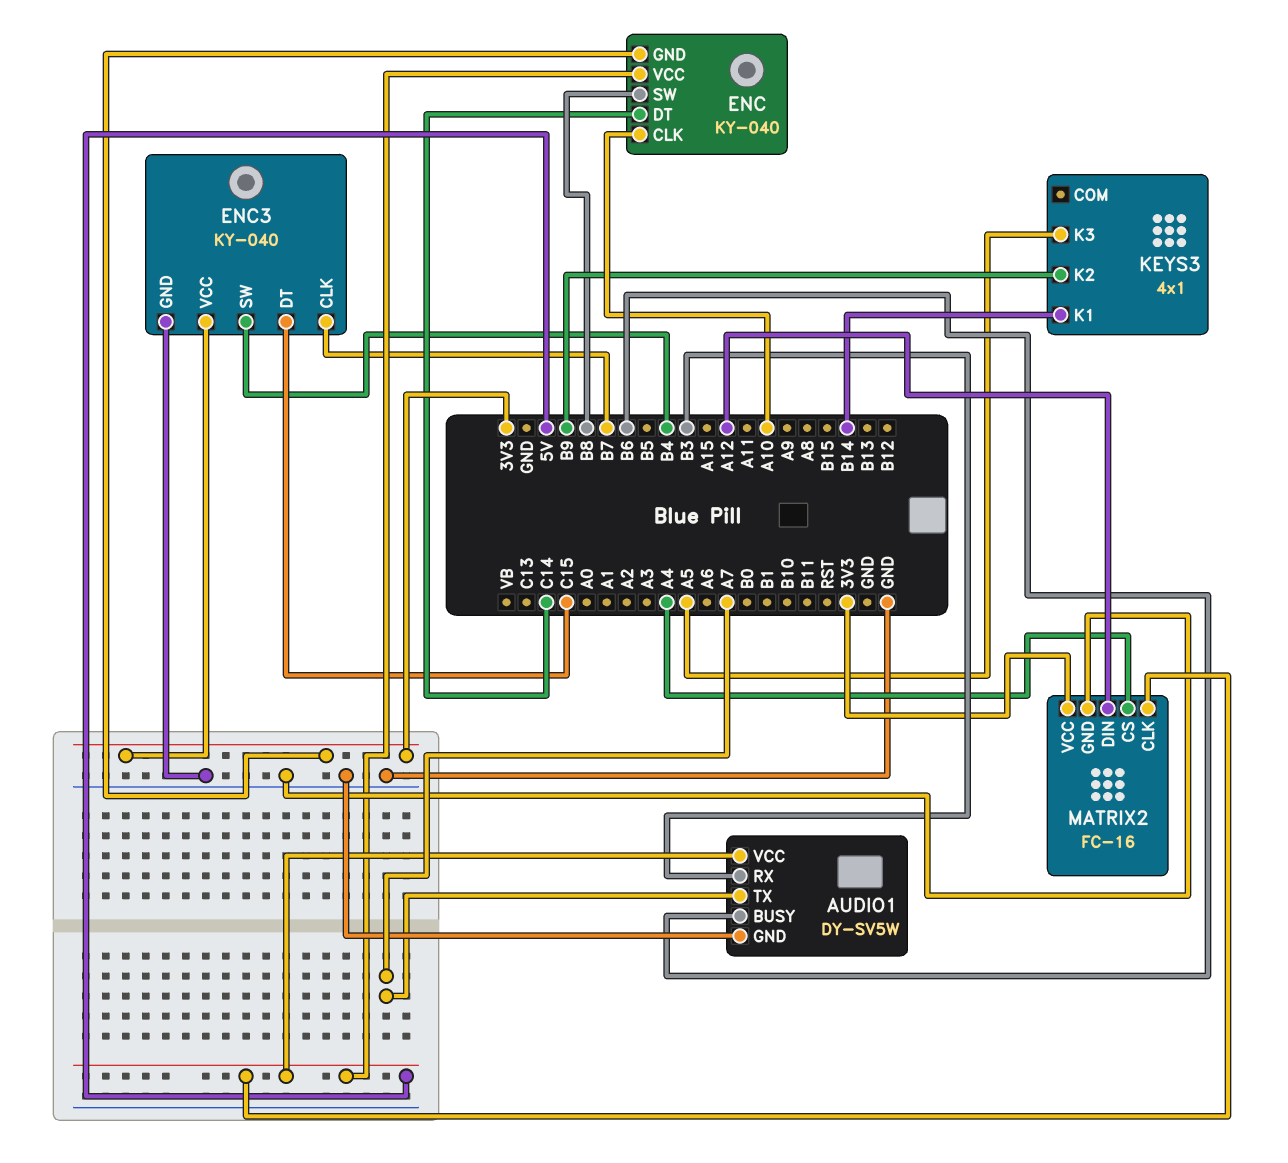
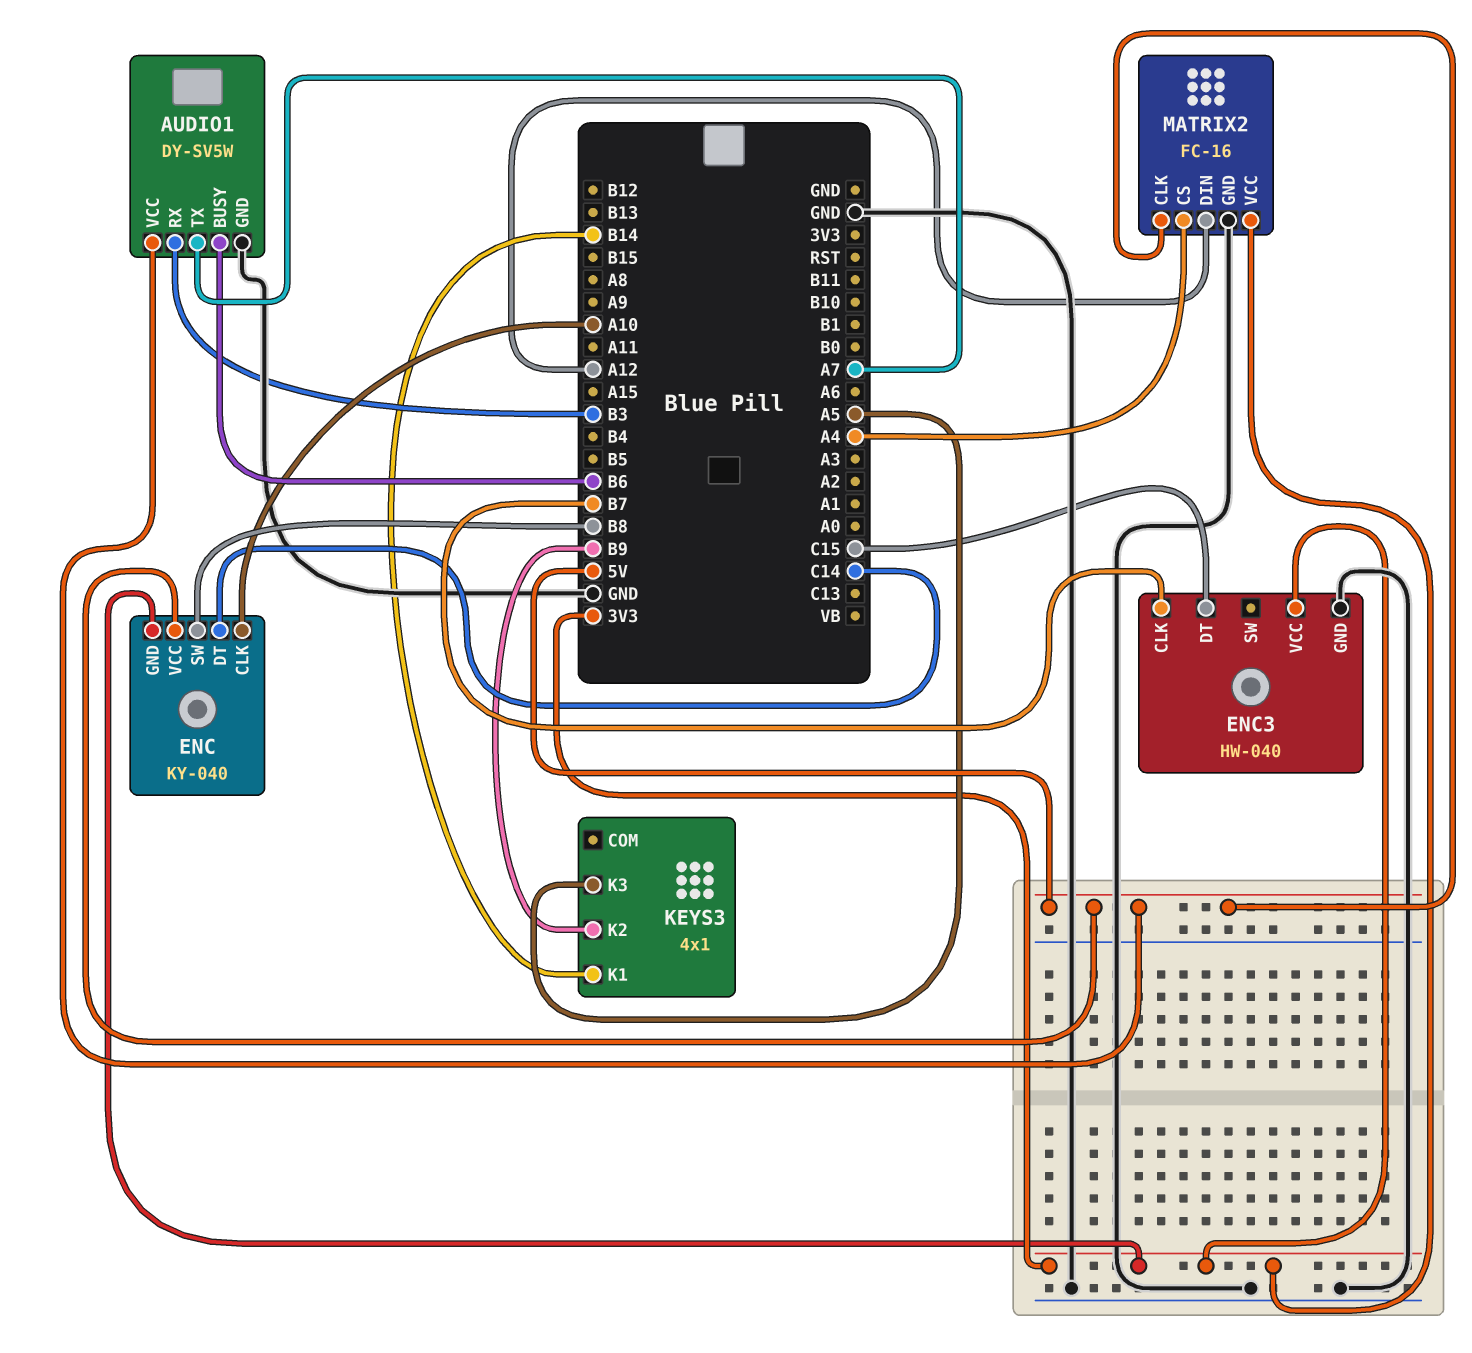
ENC3: KY-040 -> HW-040
ENC3 pin SW: B4 -> none

